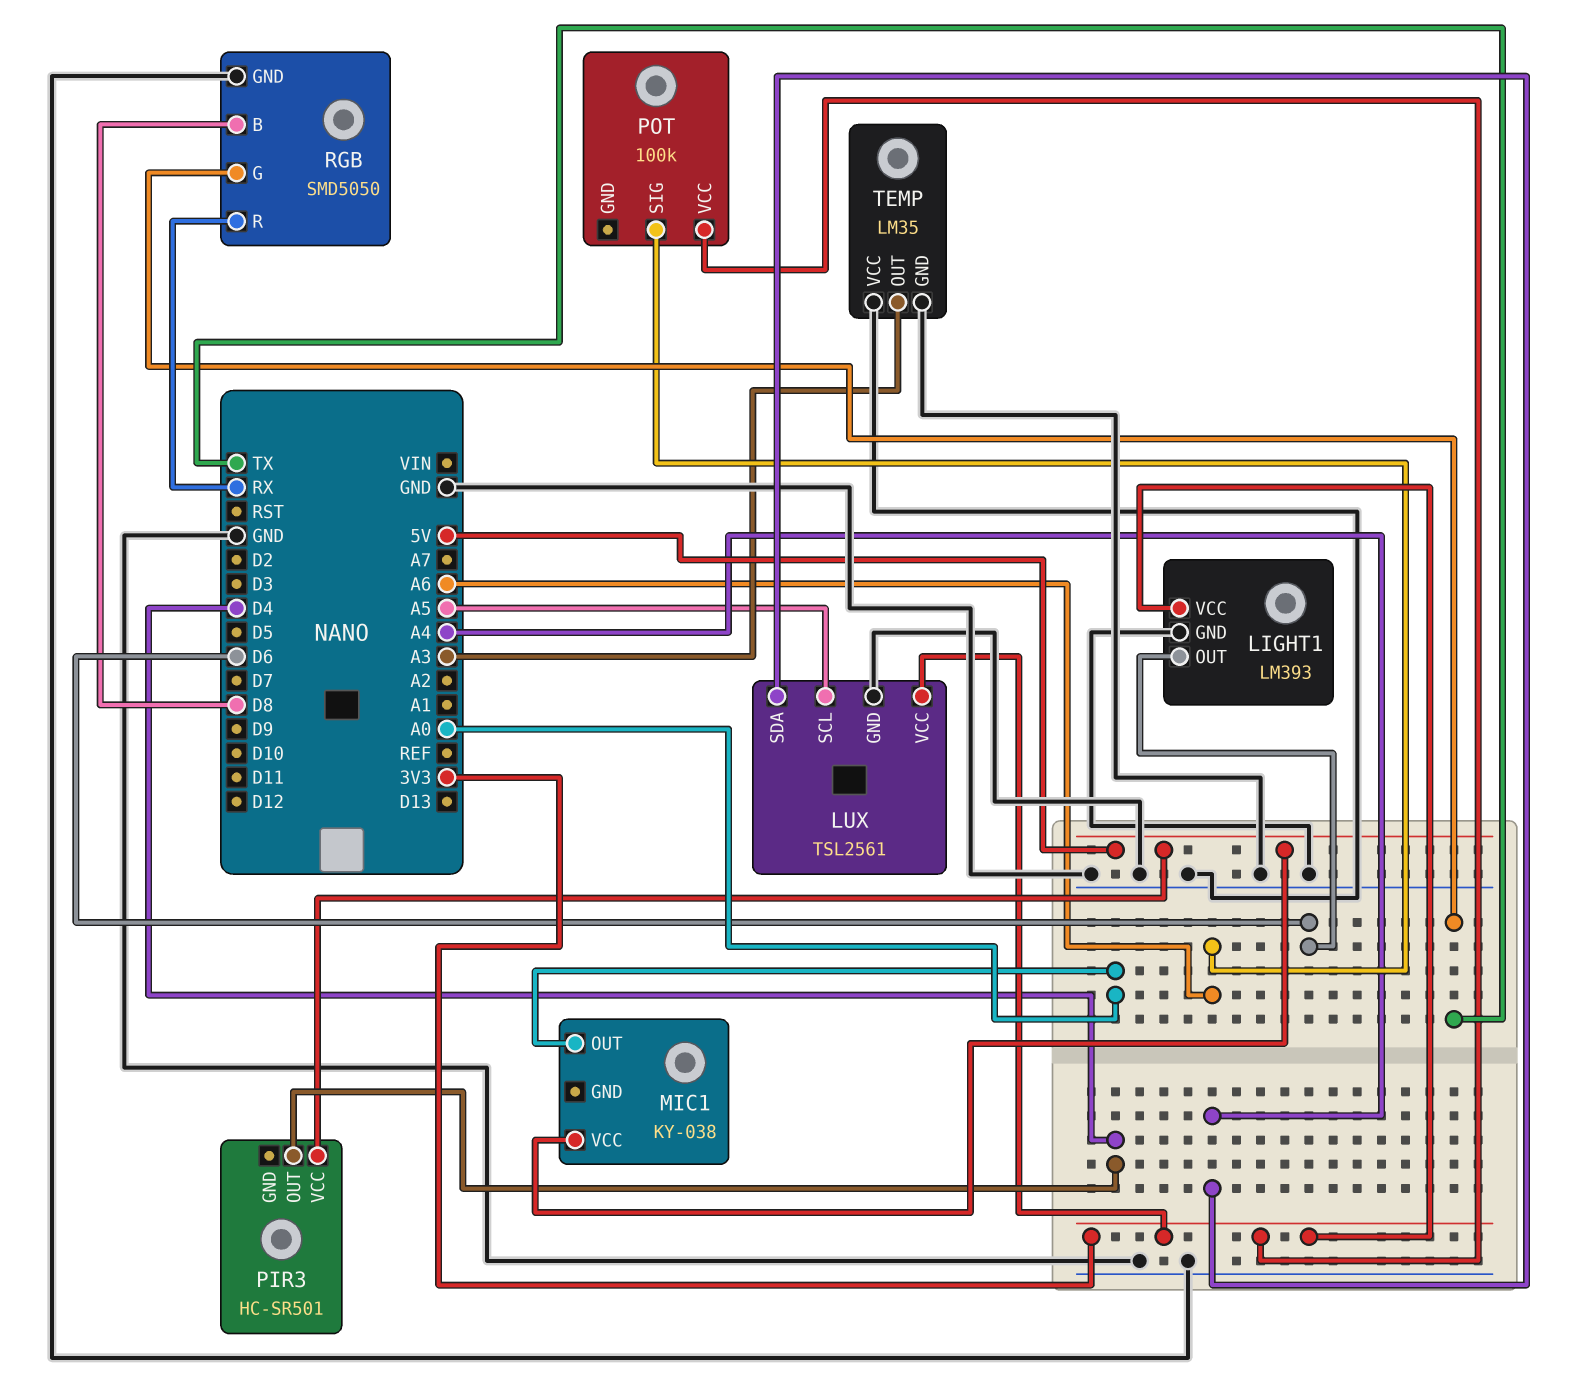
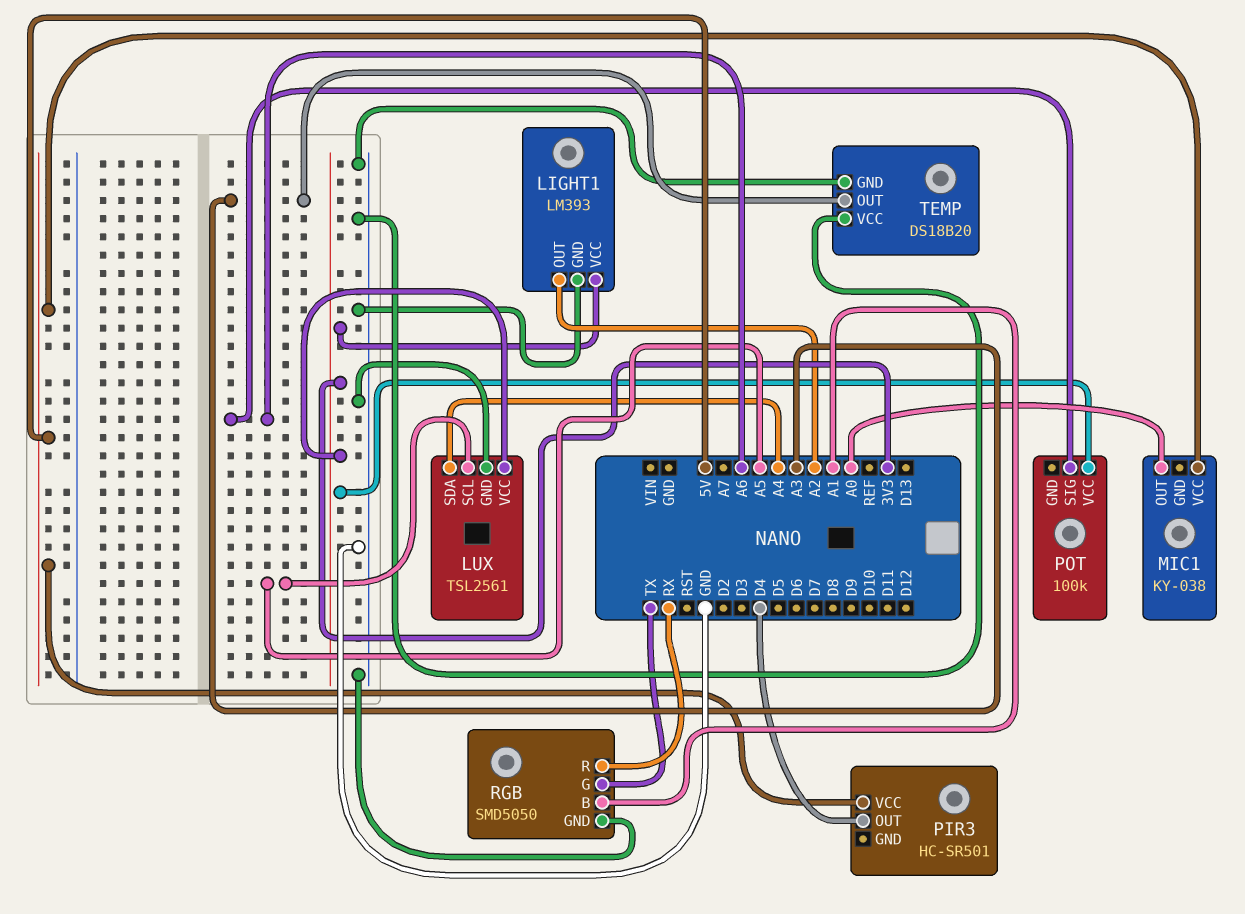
LIGHT1 pin OUT: D6 -> A2
RGB pin B: D8 -> A1
TEMP: LM35 -> DS18B20

